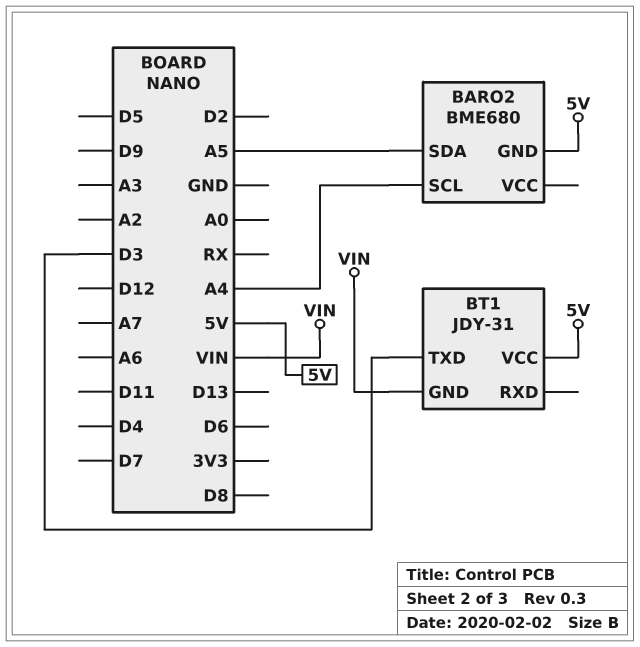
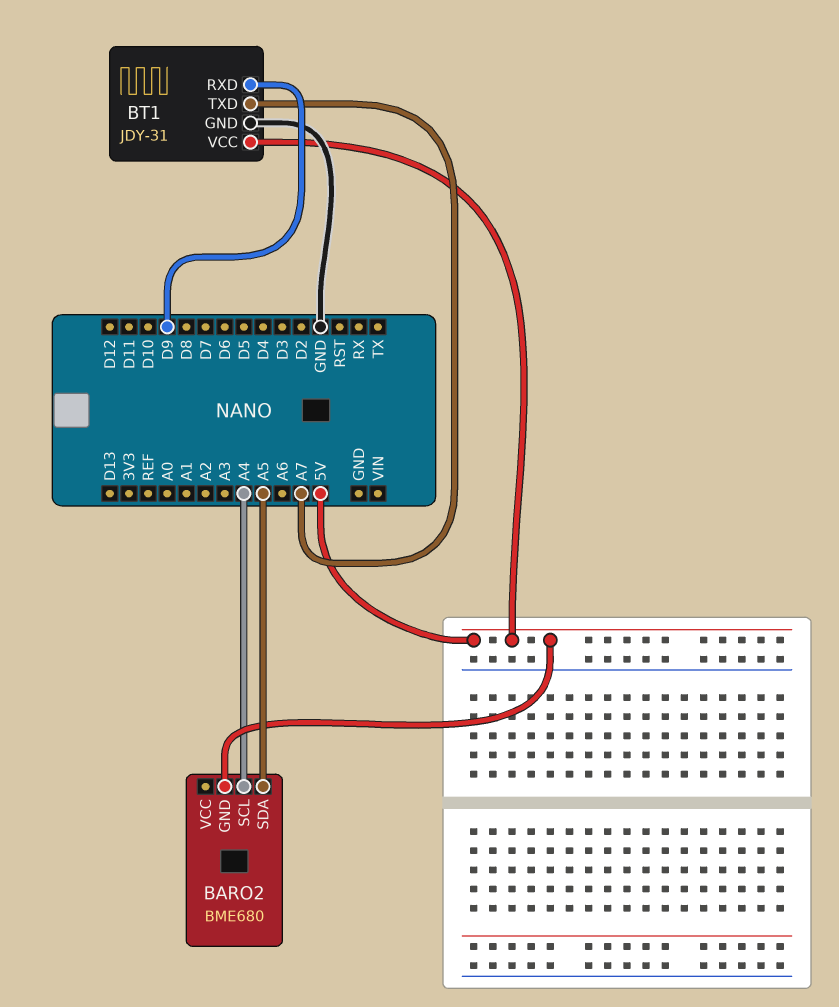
BT1 pin GND: VIN -> GND
BT1 pin RXD: none -> D9
BT1 pin TXD: D3 -> A7

